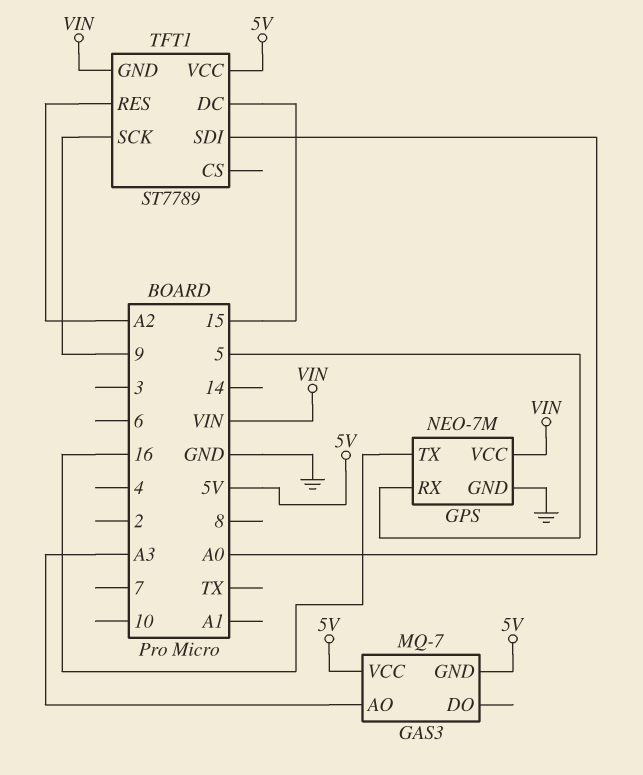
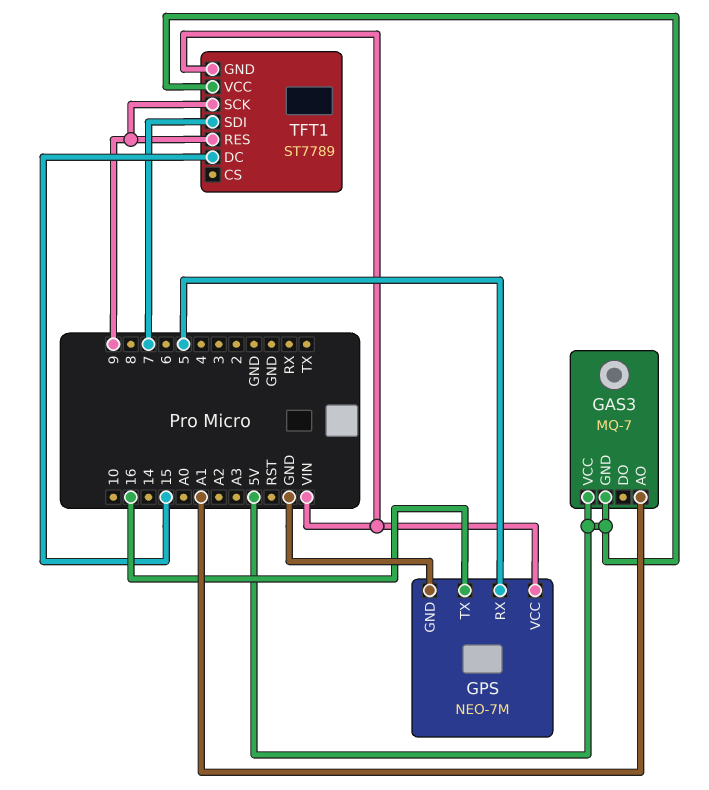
GAS3 pin AO: A3 -> A1
TFT1 pin RES: A2 -> 9
TFT1 pin SDI: A0 -> 7

